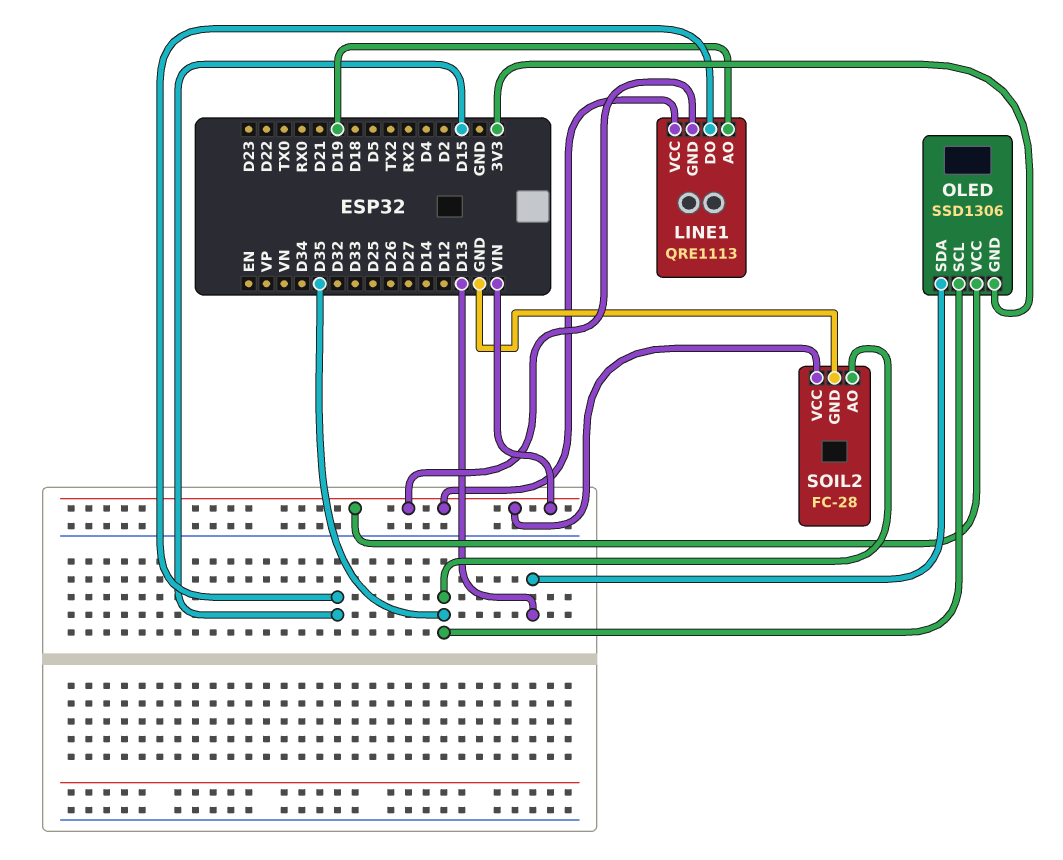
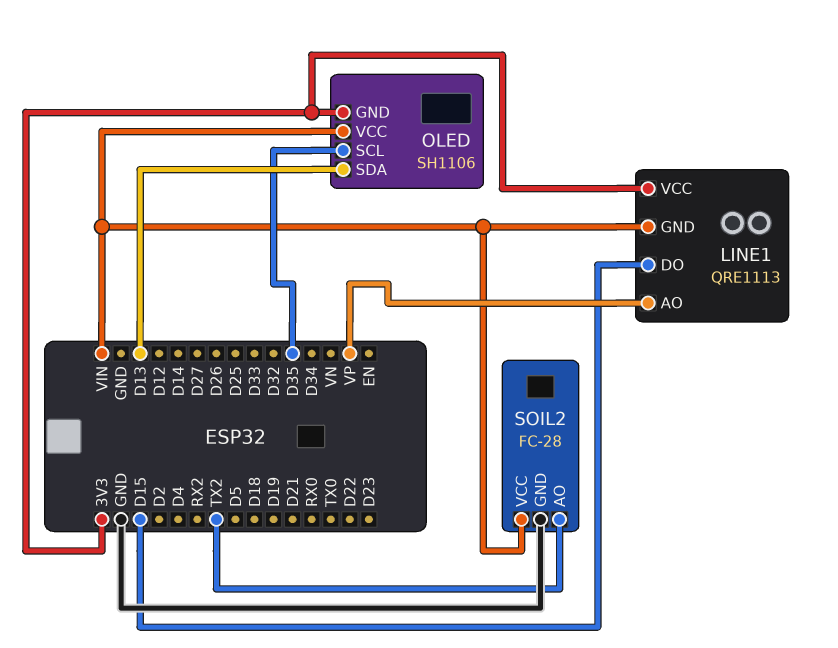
LINE1 pin AO: D19 -> VP
LINE1 pin VCC: VIN -> 3V3
OLED: SSD1306 -> SH1106
SOIL2 pin AO: D35 -> TX2

